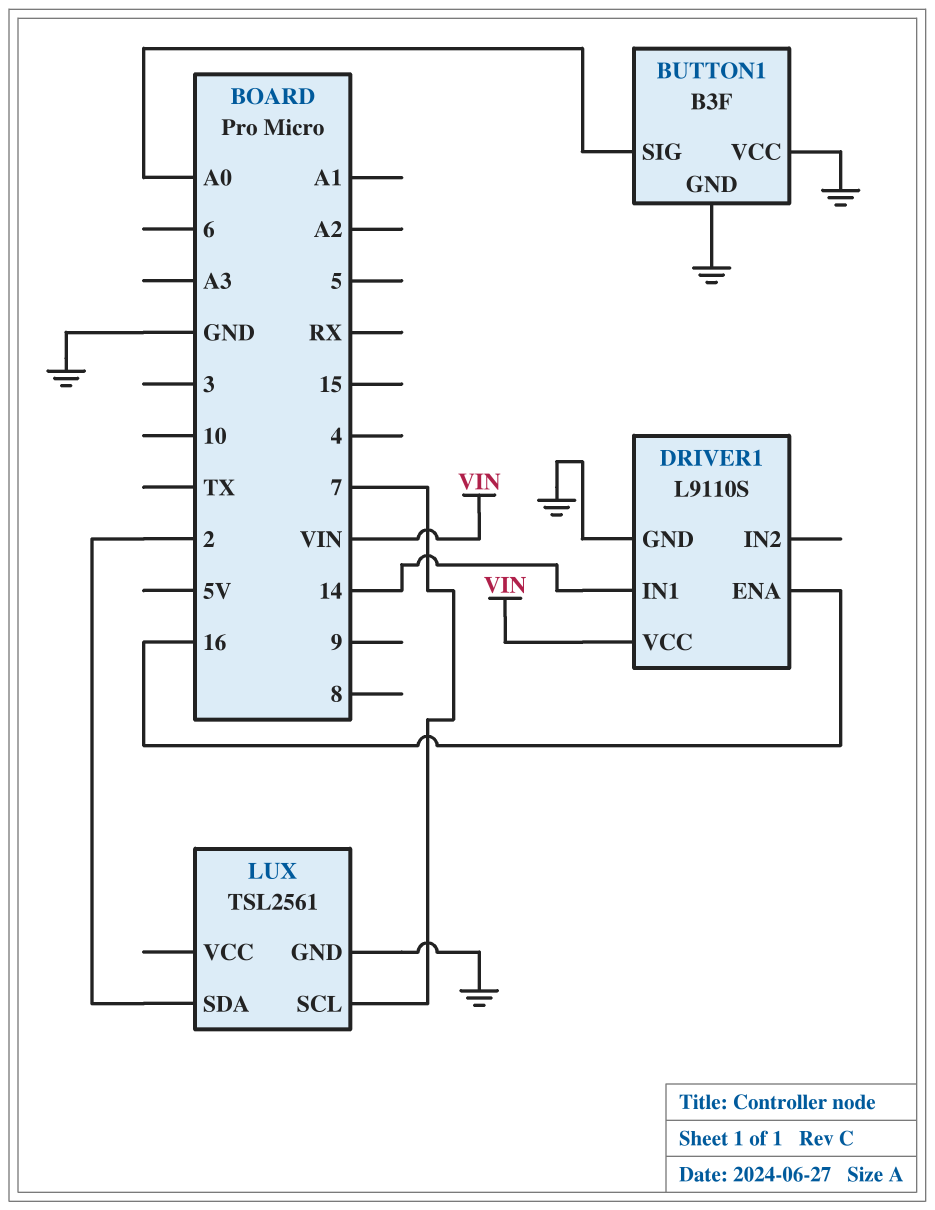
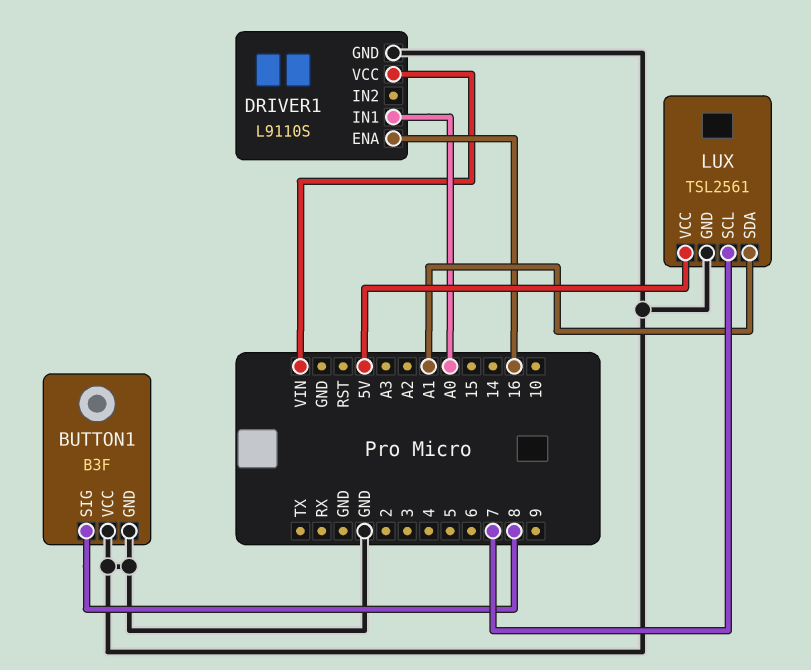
BUTTON1 pin SIG: A0 -> 8
DRIVER1 pin IN1: 14 -> A0
LUX pin SDA: 2 -> A1
LUX pin VCC: none -> 5V

